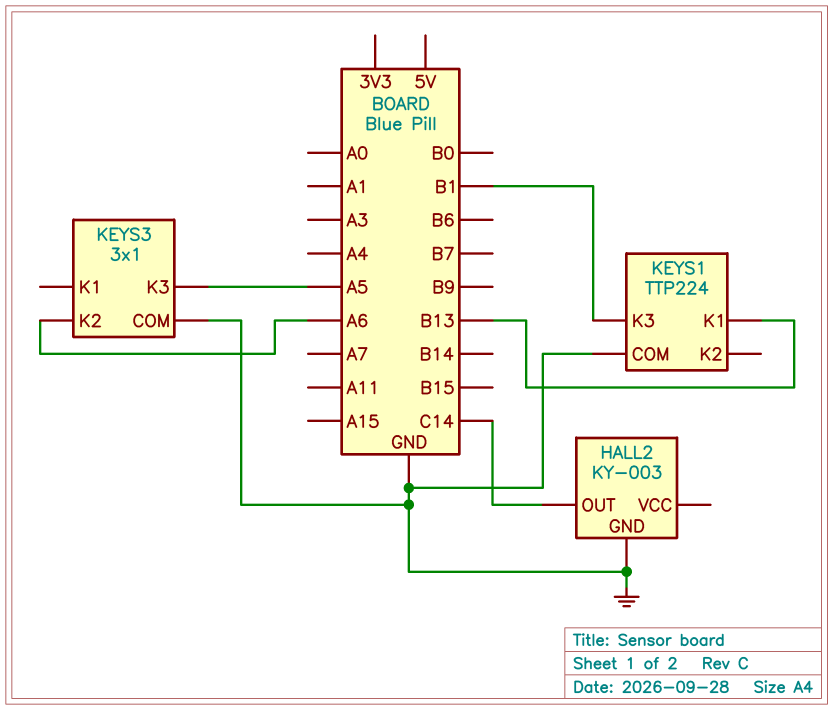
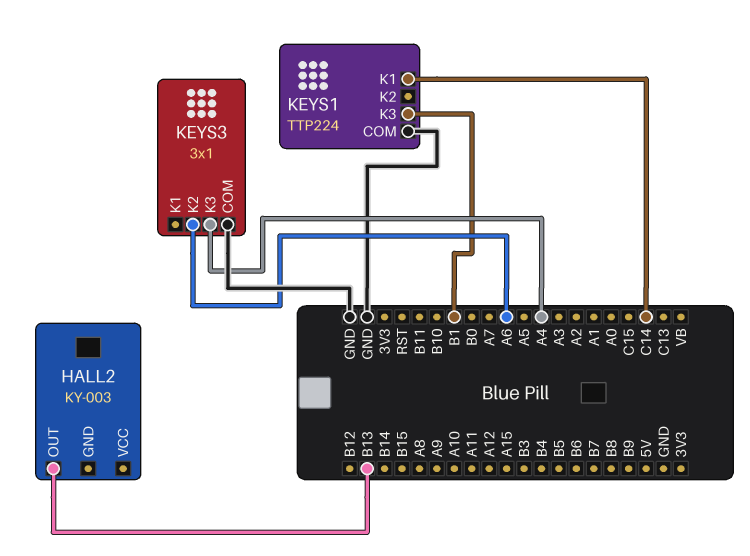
HALL2 pin GND: GND -> none
HALL2 pin OUT: C14 -> B13
KEYS1 pin K1: B13 -> C14
KEYS3 pin K3: A5 -> A4

